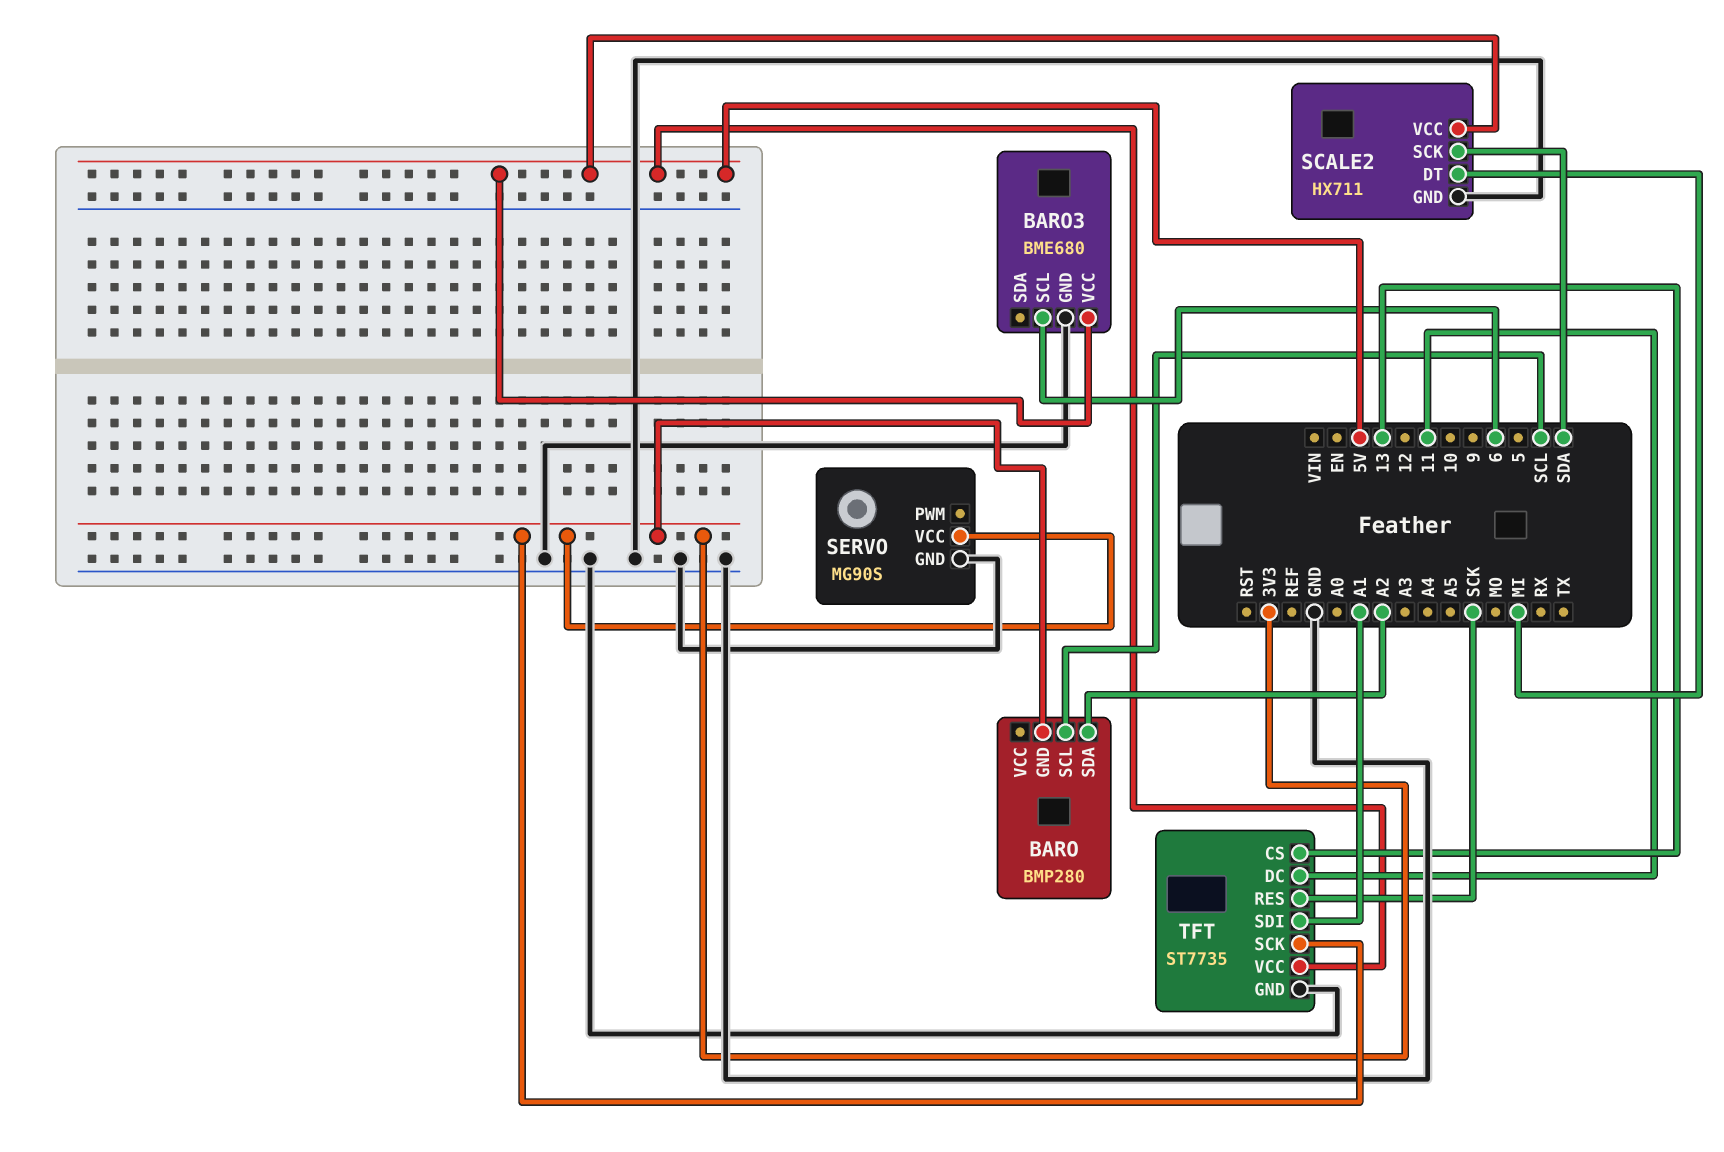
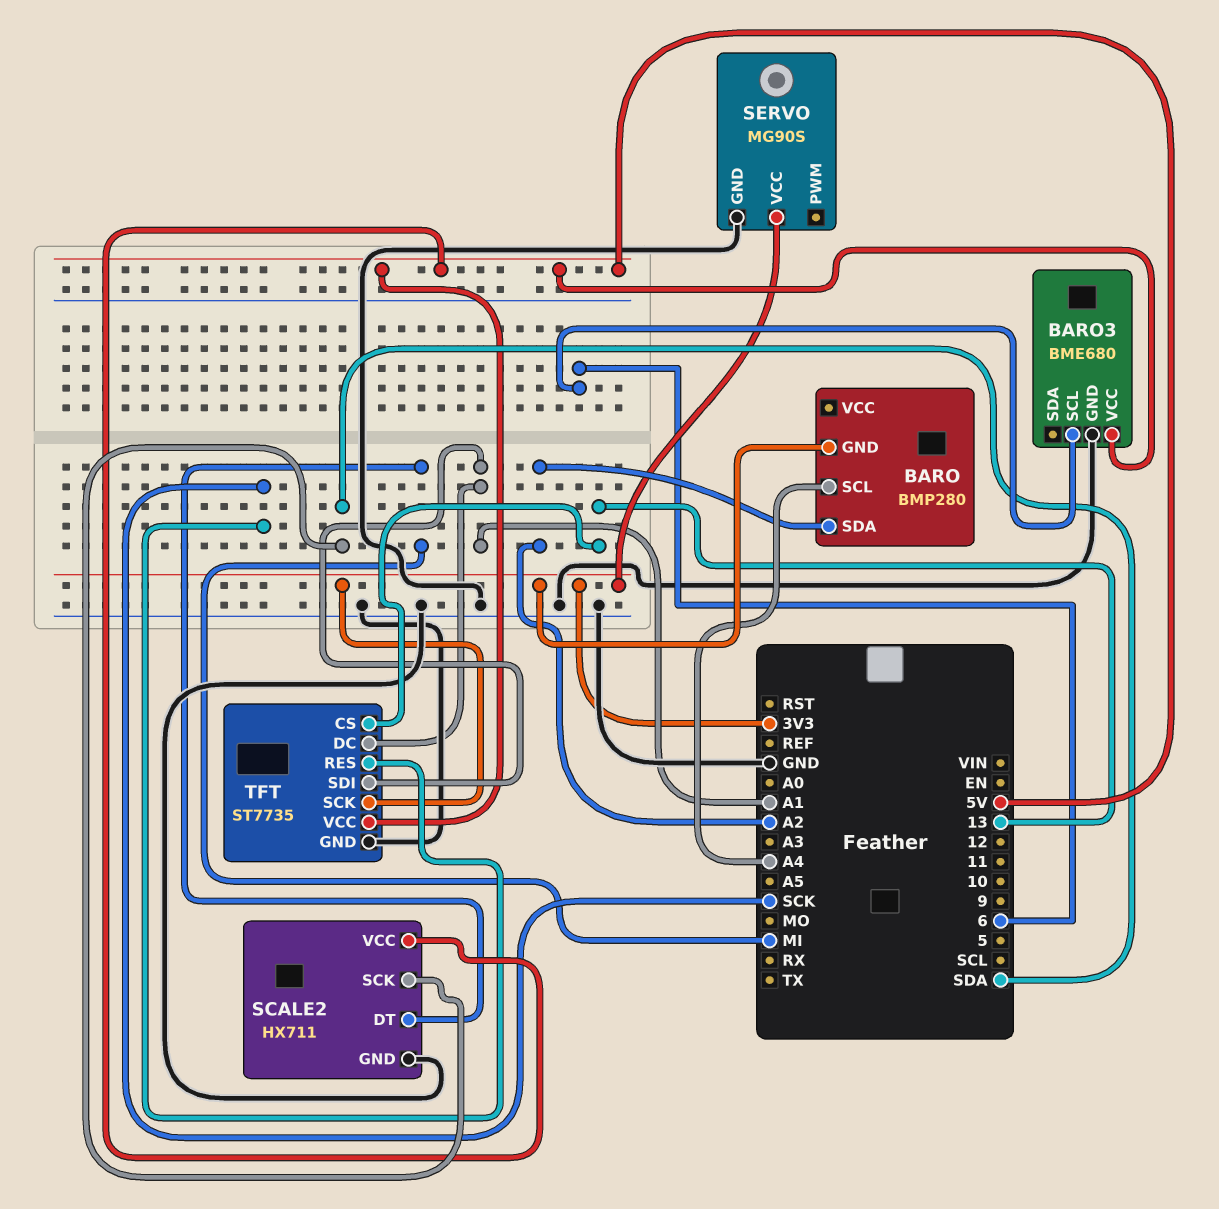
BARO pin SCL: SCL -> A4
TFT pin DC: 11 -> A1

